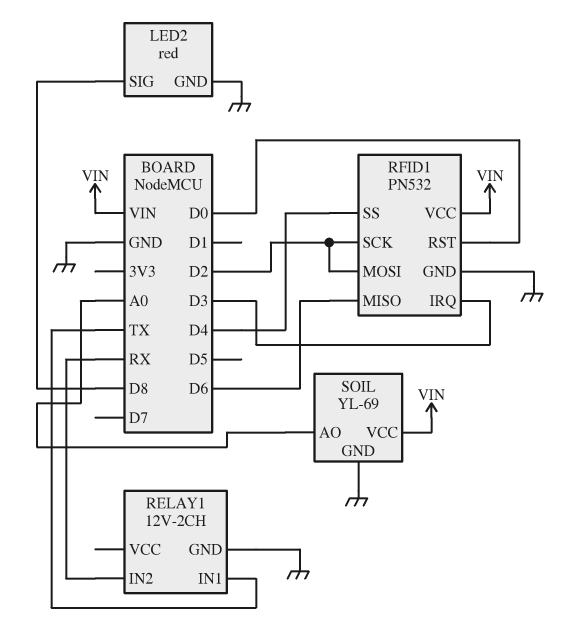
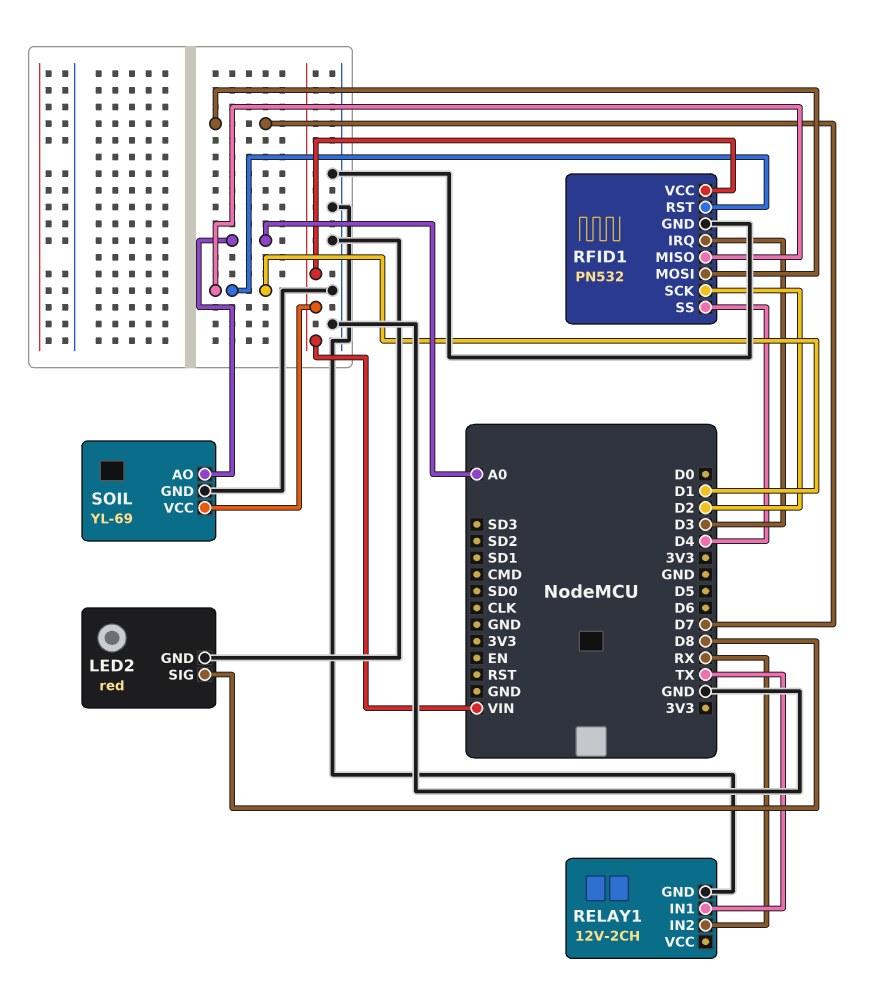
RFID1 pin MISO: D6 -> D1
RFID1 pin MOSI: D2 -> D7
RFID1 pin RST: D0 -> D1

